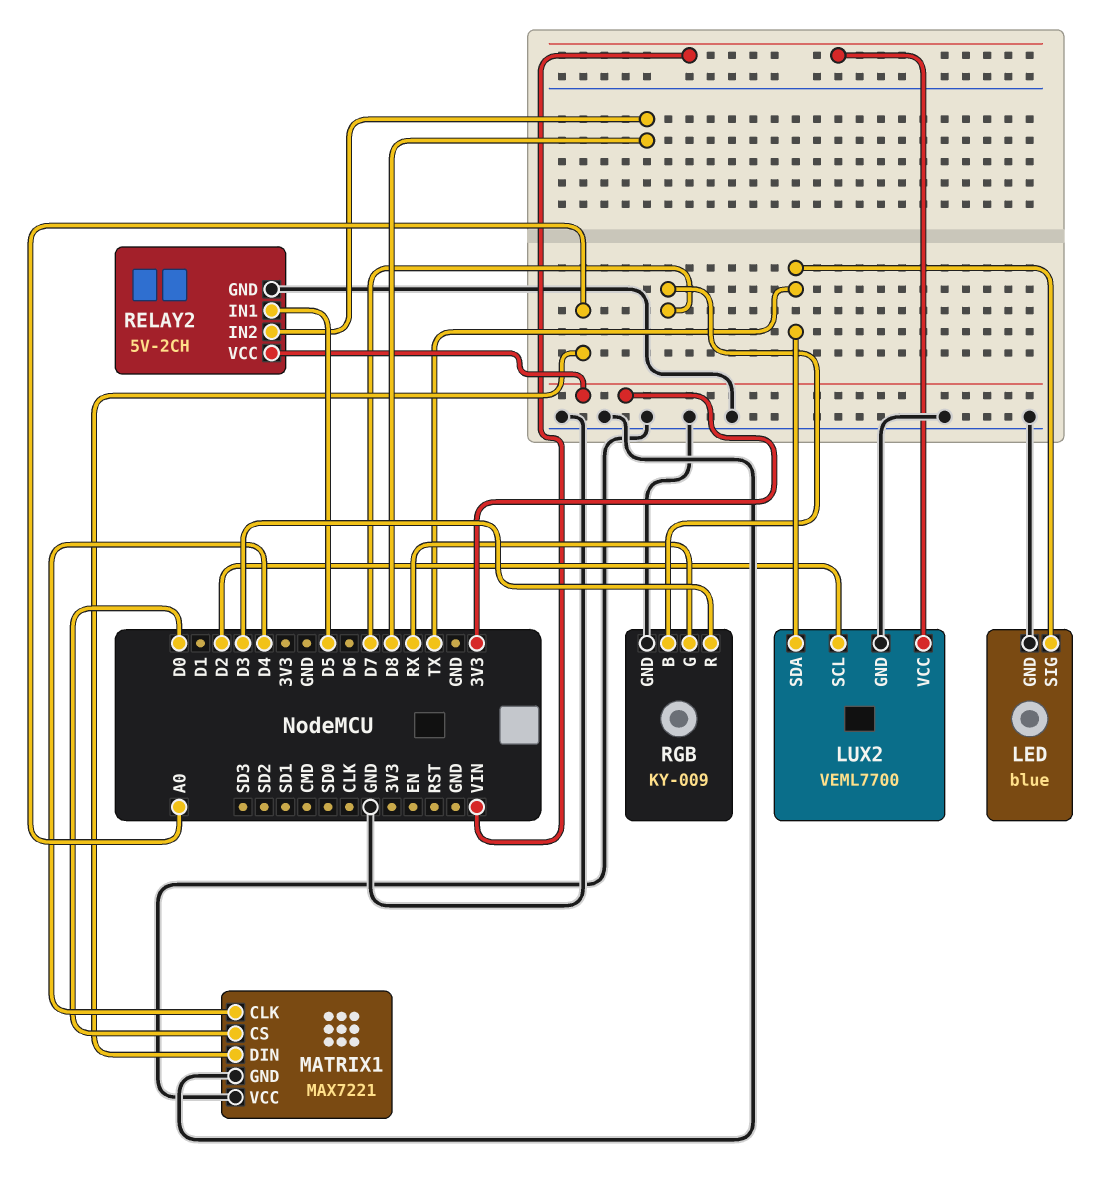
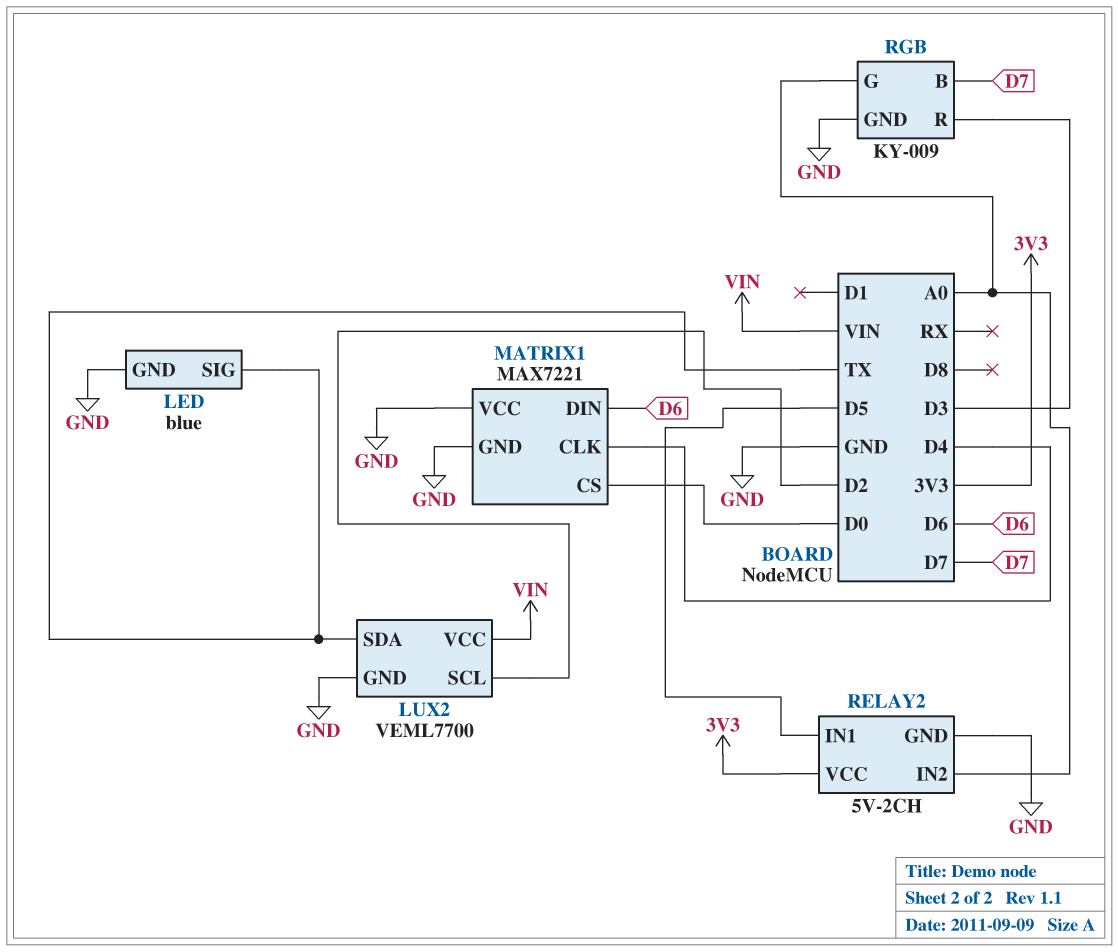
MATRIX1 pin DIN: A0 -> D6
RELAY2 pin IN2: D8 -> A0
RGB pin G: RX -> A0

